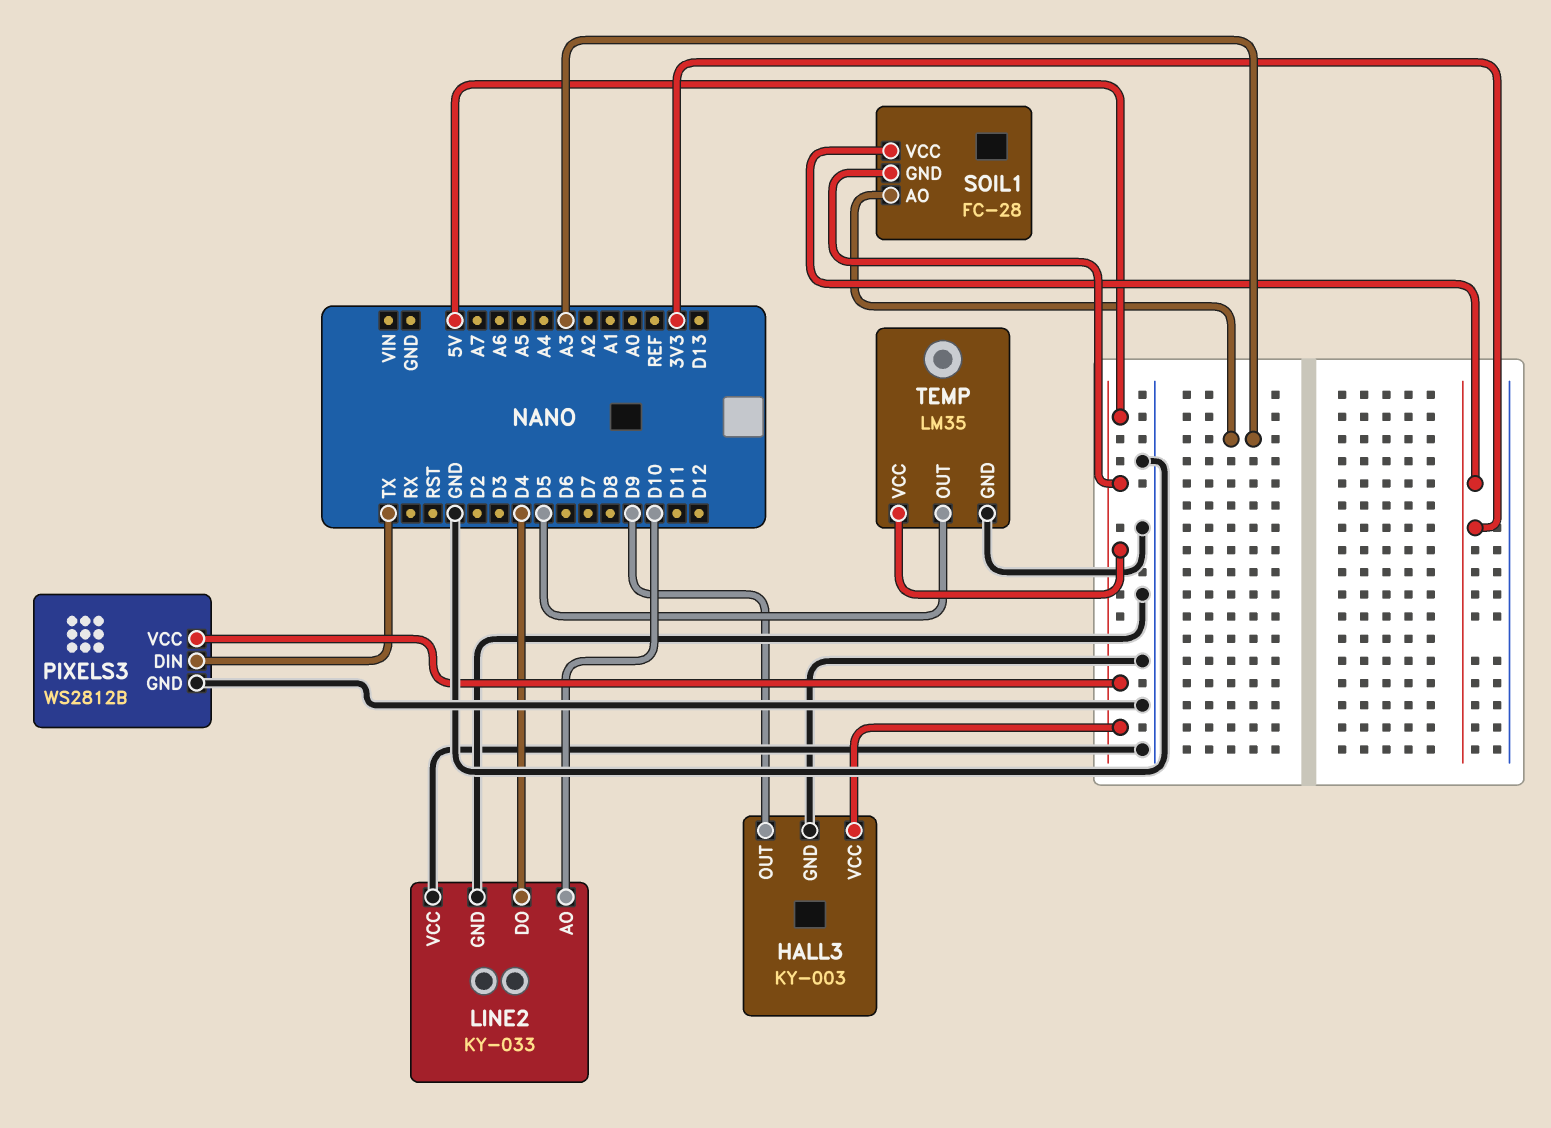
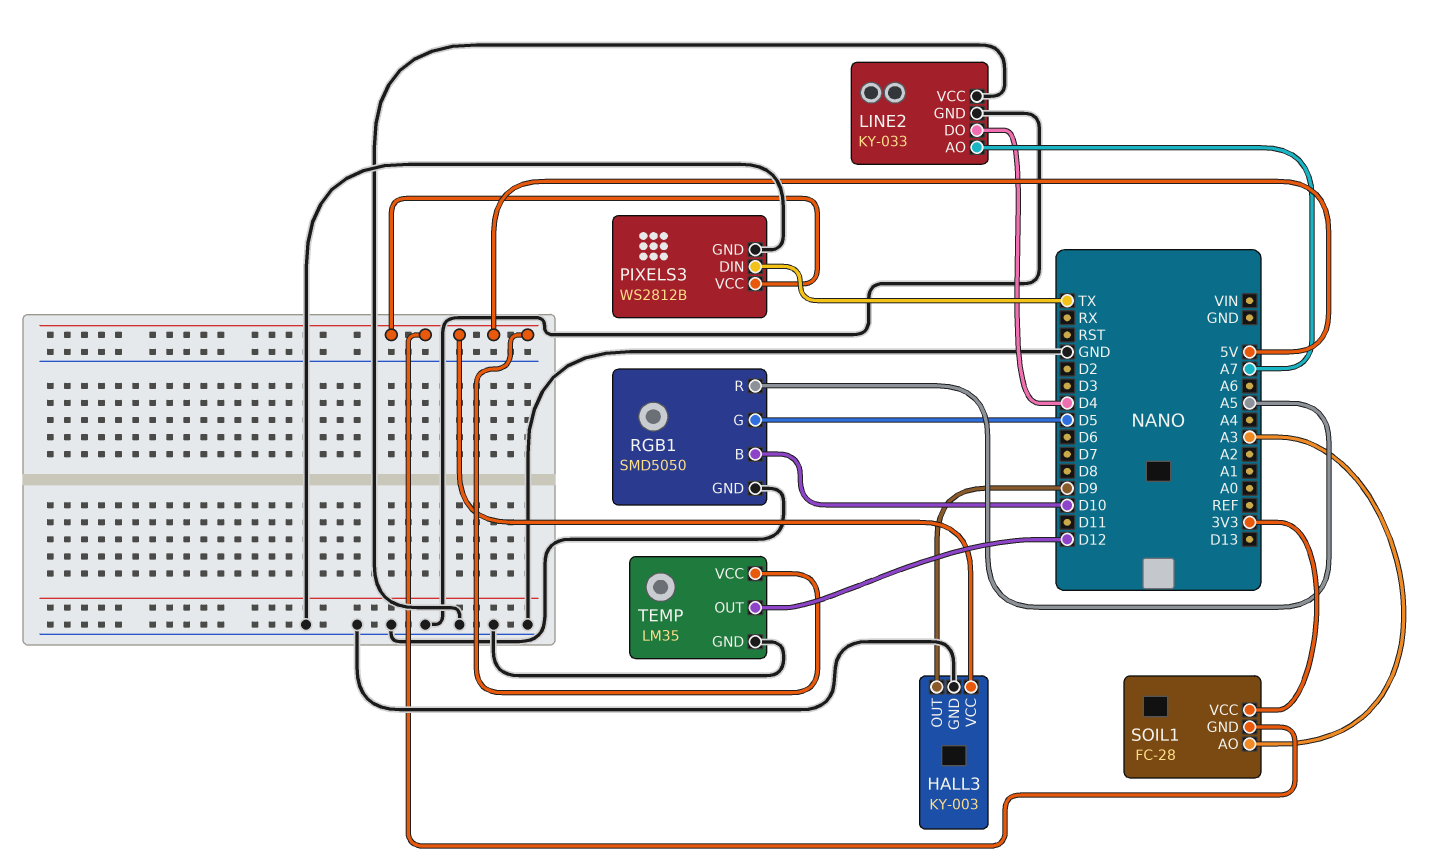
LINE2 pin AO: D10 -> A7
RGB1: none -> SMD5050
RGB1 pin B: none -> D10
RGB1 pin G: none -> D5
RGB1 pin GND: none -> GND
RGB1 pin R: none -> A5
TEMP pin OUT: D5 -> D12

